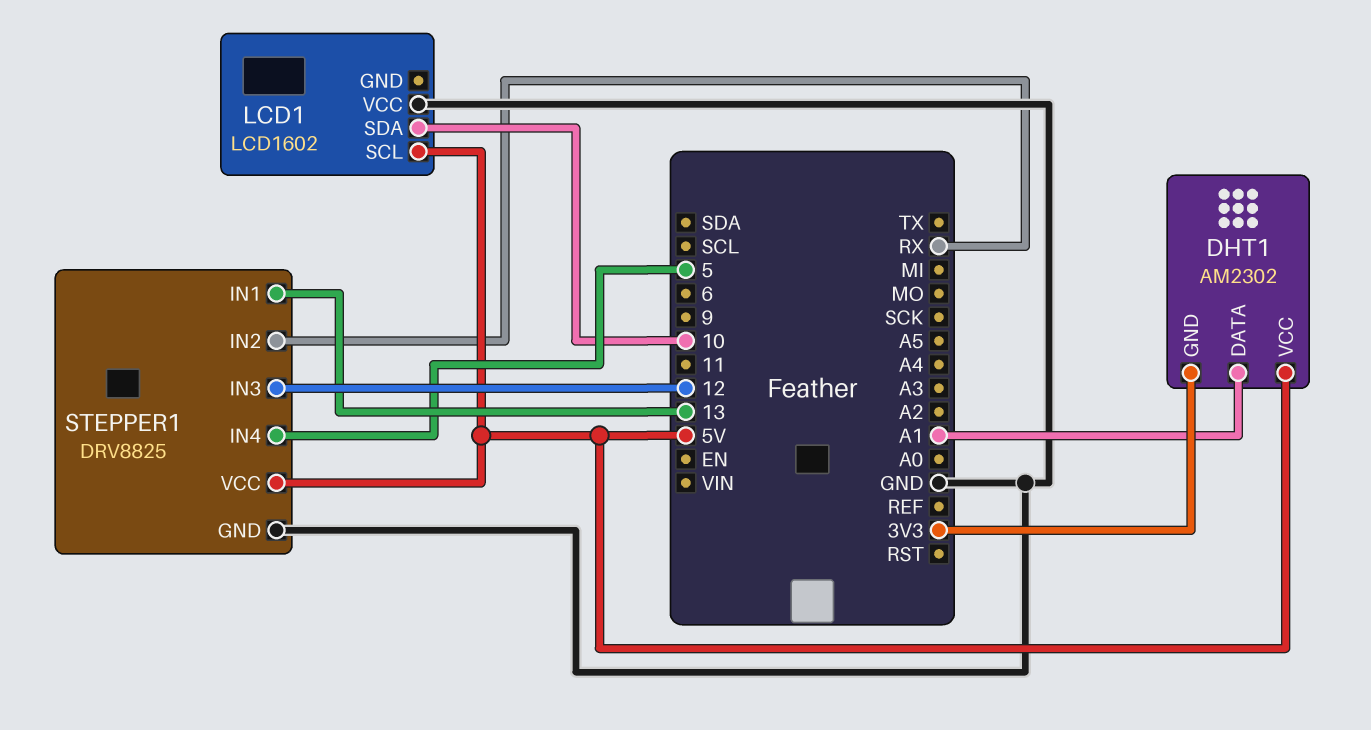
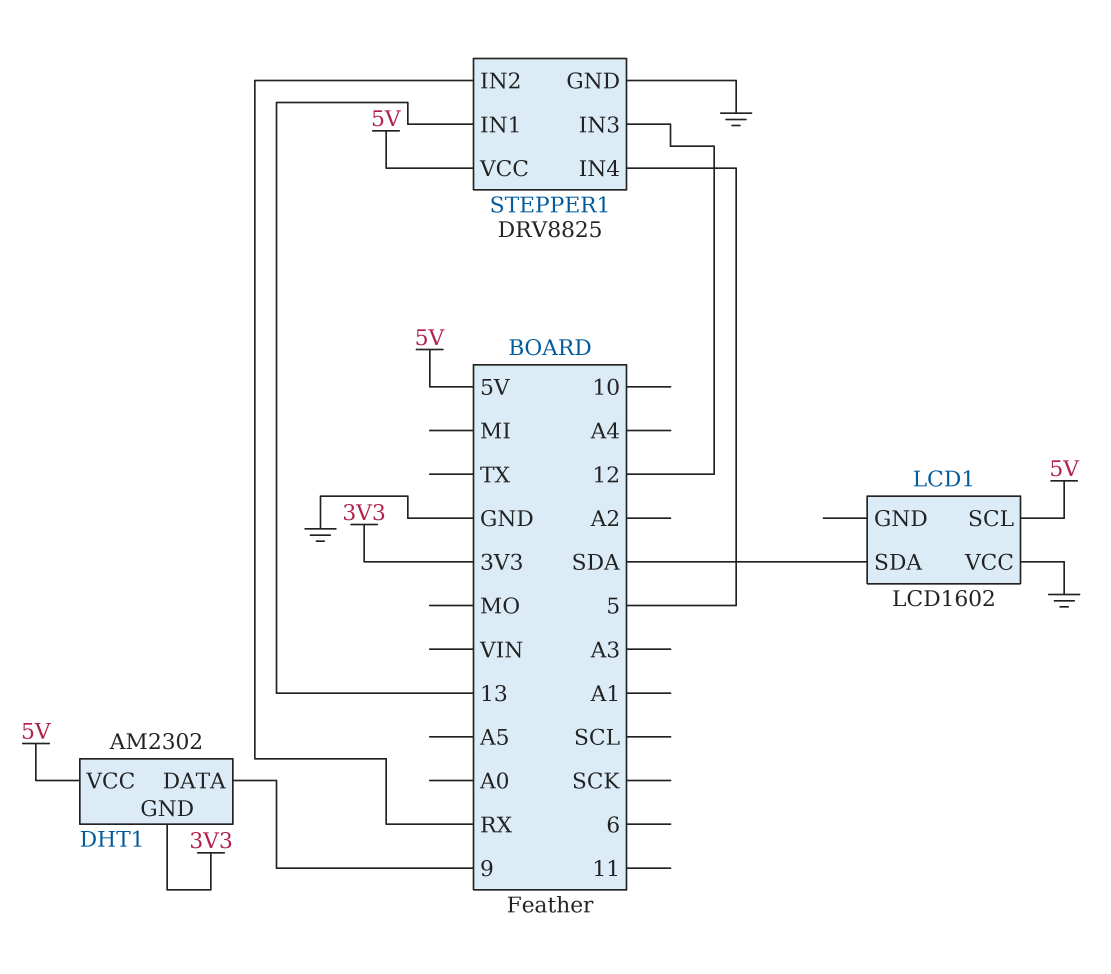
DHT1 pin DATA: A1 -> 9
LCD1 pin SDA: 10 -> SDA

